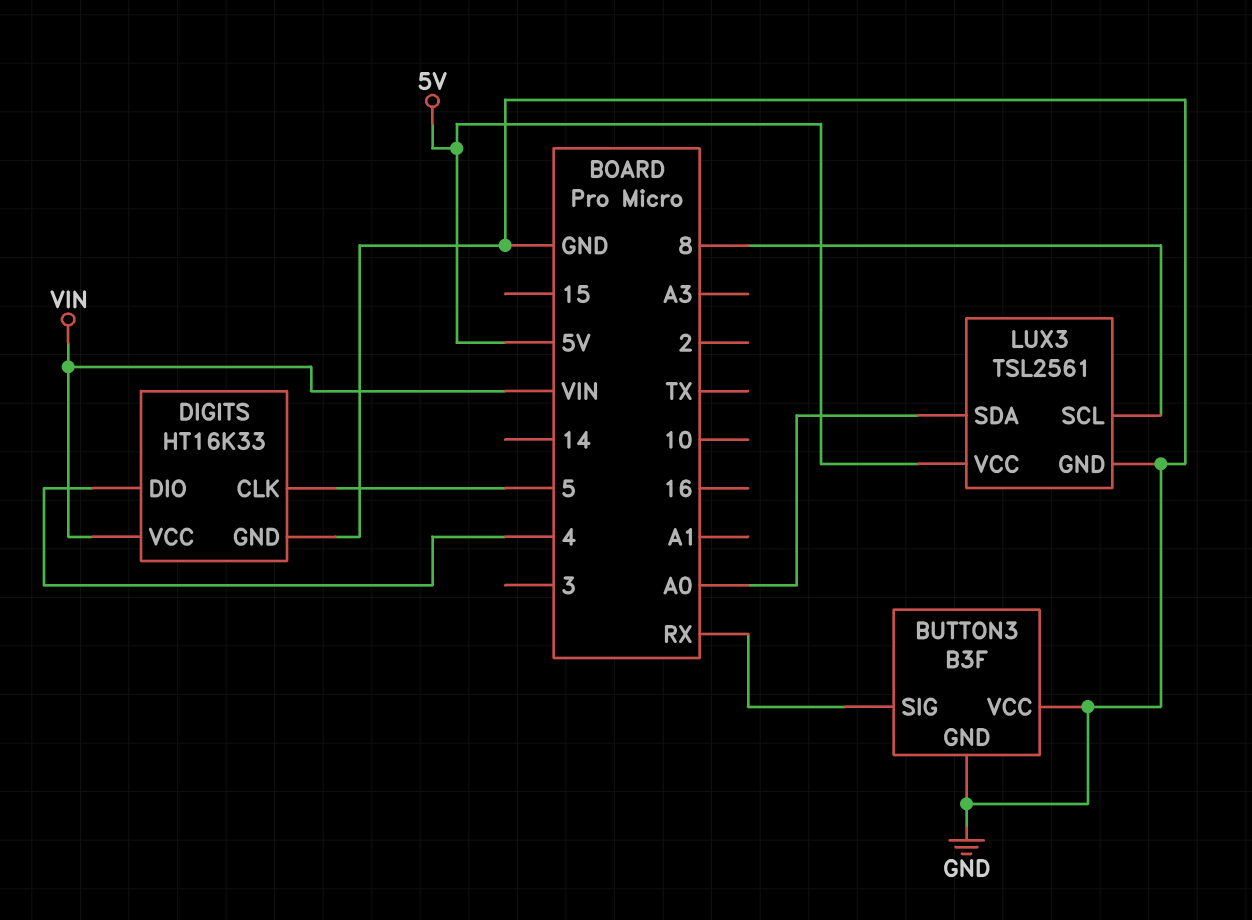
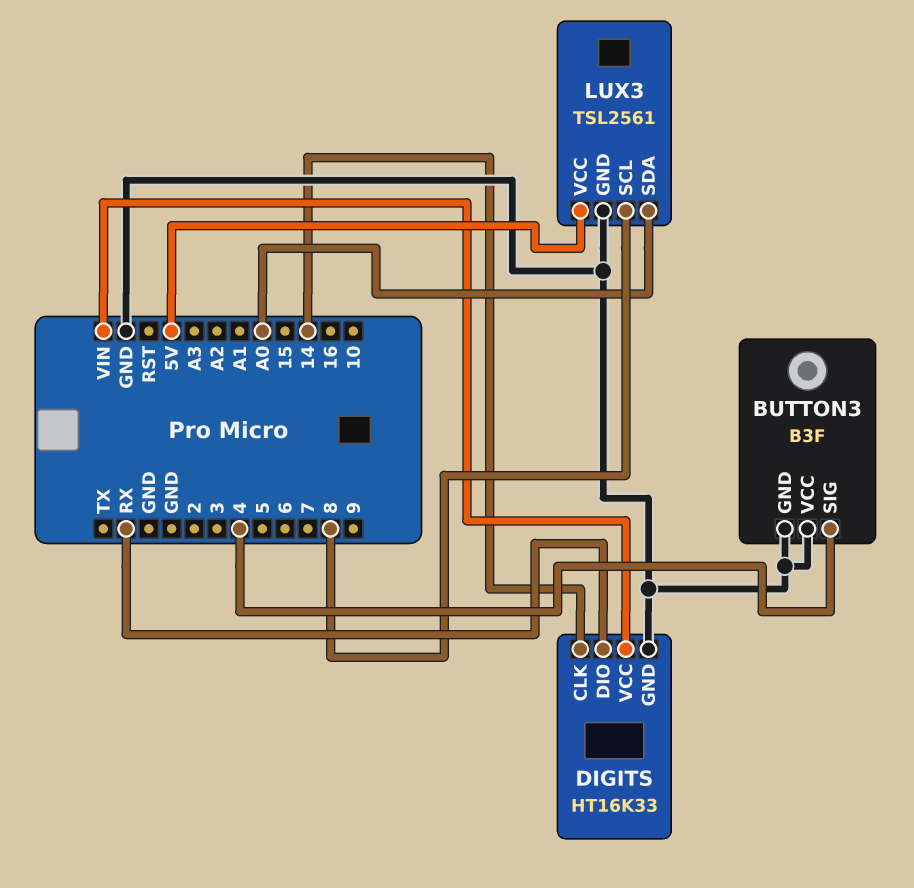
BUTTON3 pin SIG: RX -> 4
DIGITS pin CLK: 5 -> 14
DIGITS pin DIO: 4 -> RX

